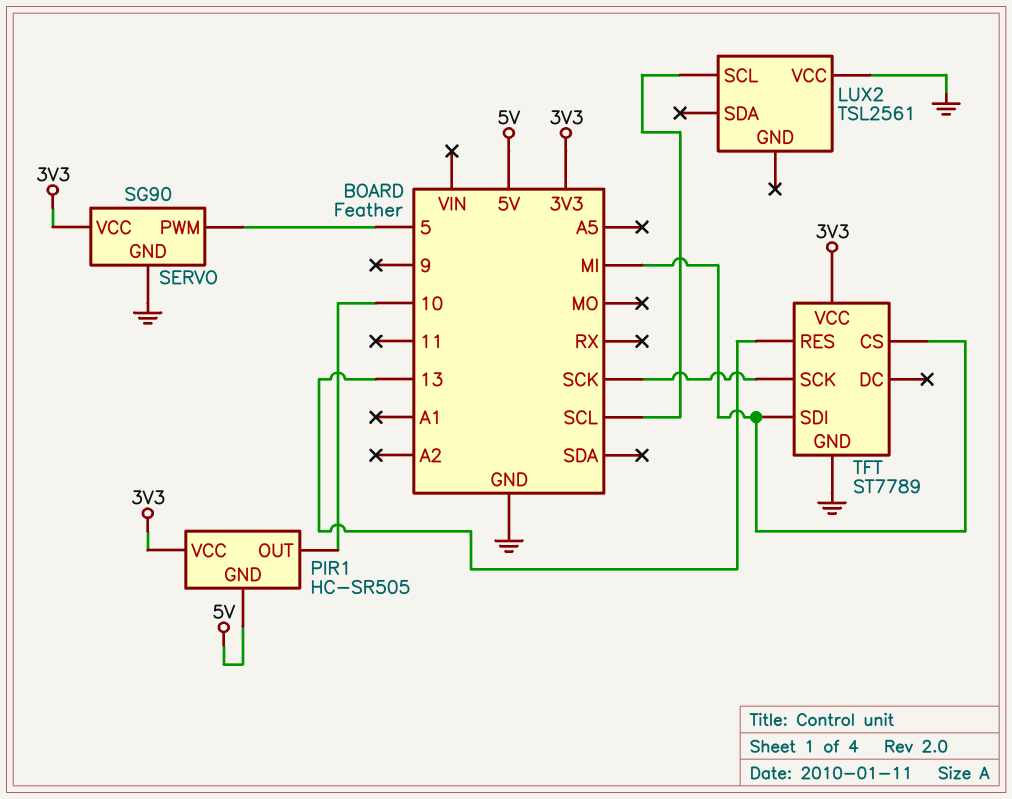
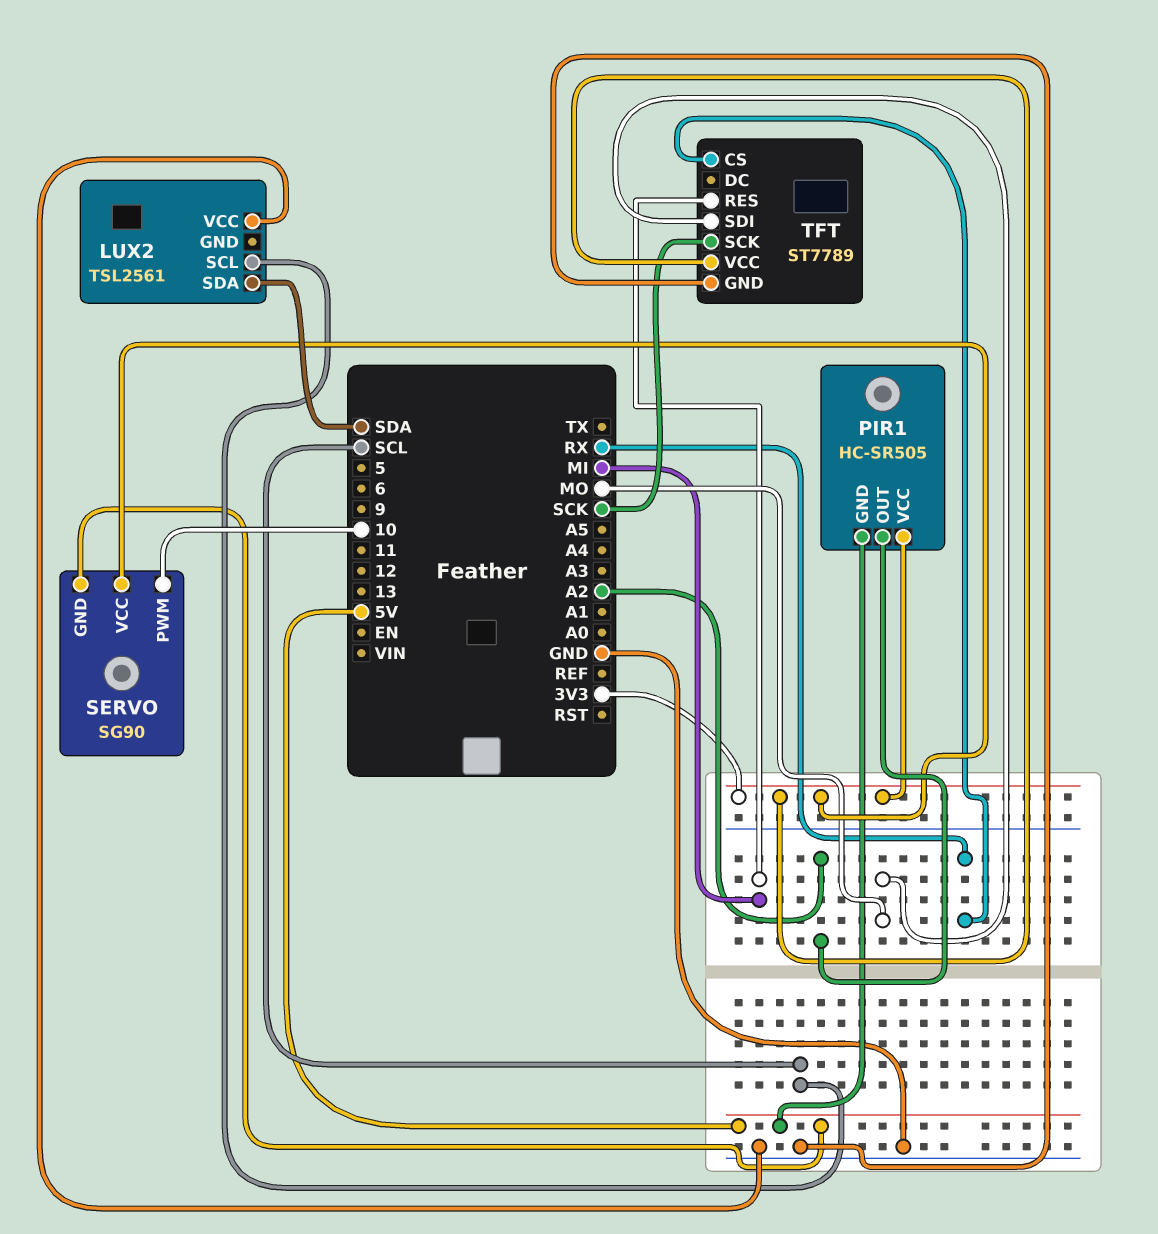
LUX2 pin SDA: none -> SDA
PIR1 pin OUT: 10 -> A2
SERVO pin GND: GND -> 5V
SERVO pin PWM: 5 -> 10
TFT pin CS: MI -> RX
TFT pin RES: 13 -> MI
TFT pin SDI: MI -> MO

